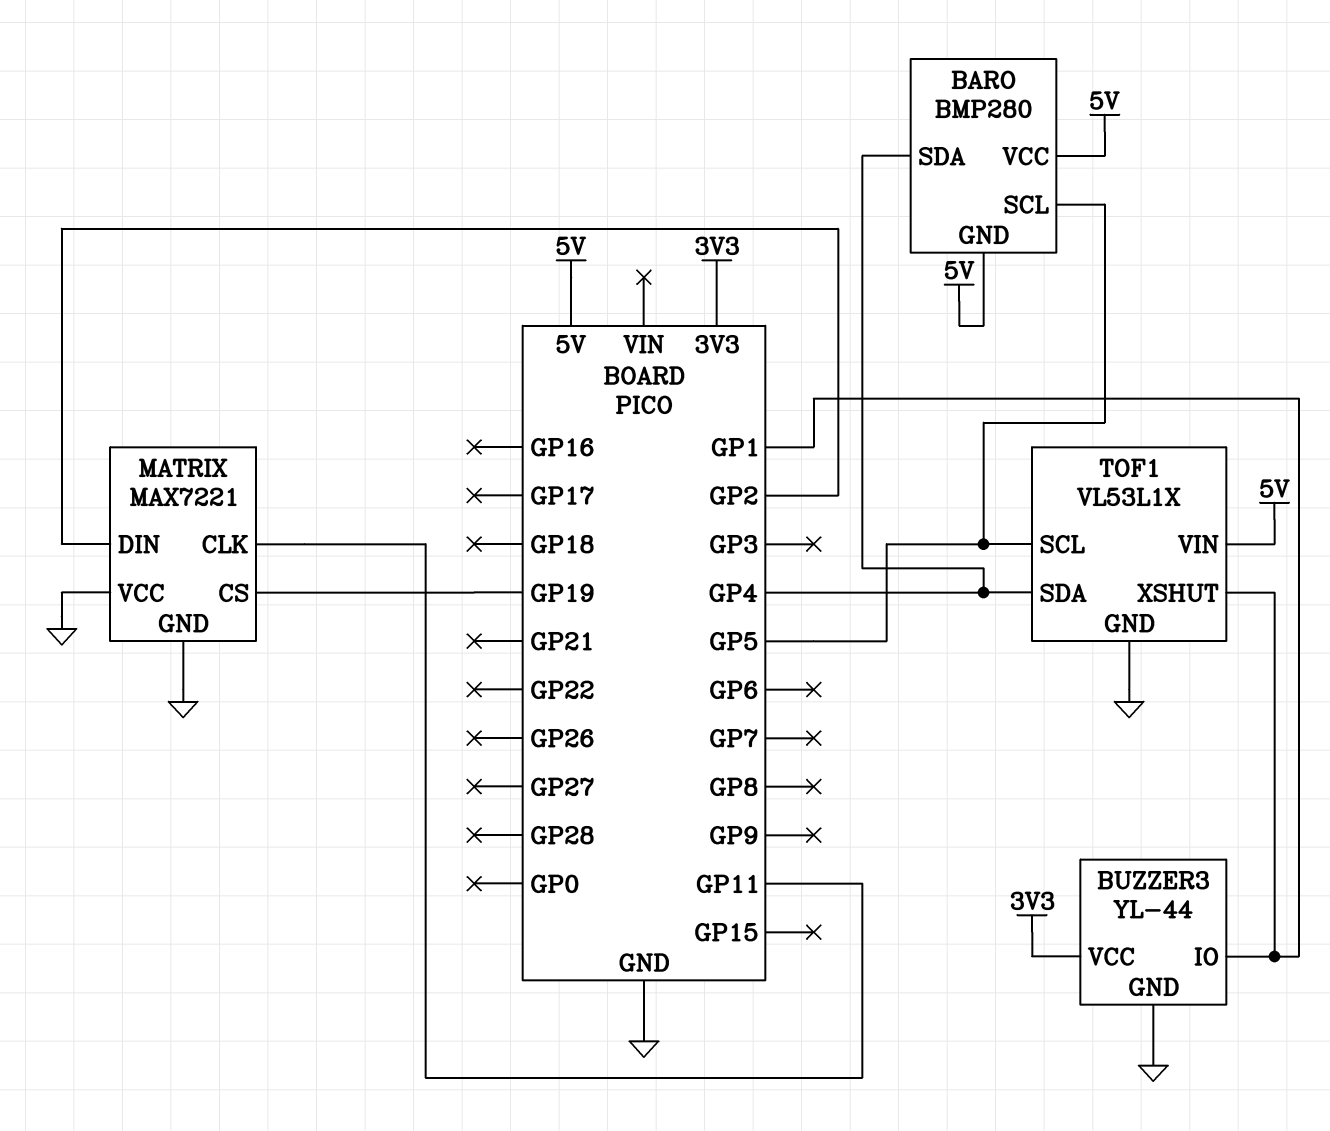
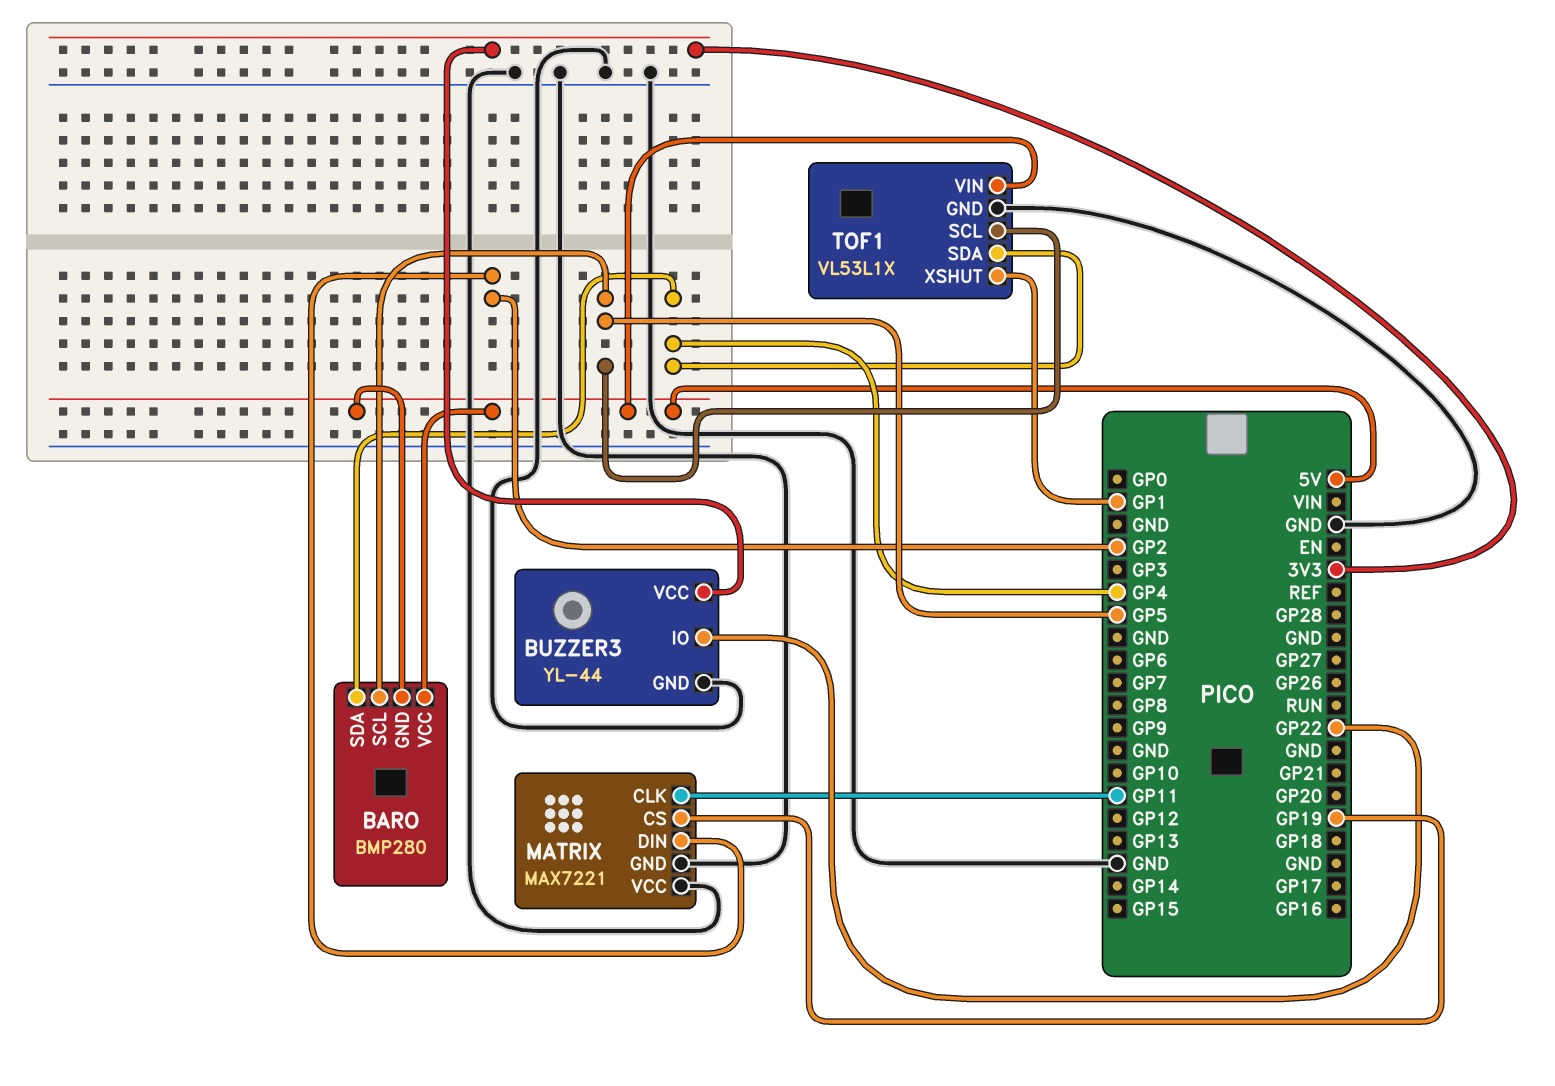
BUZZER3 pin IO: GP1 -> GP22

